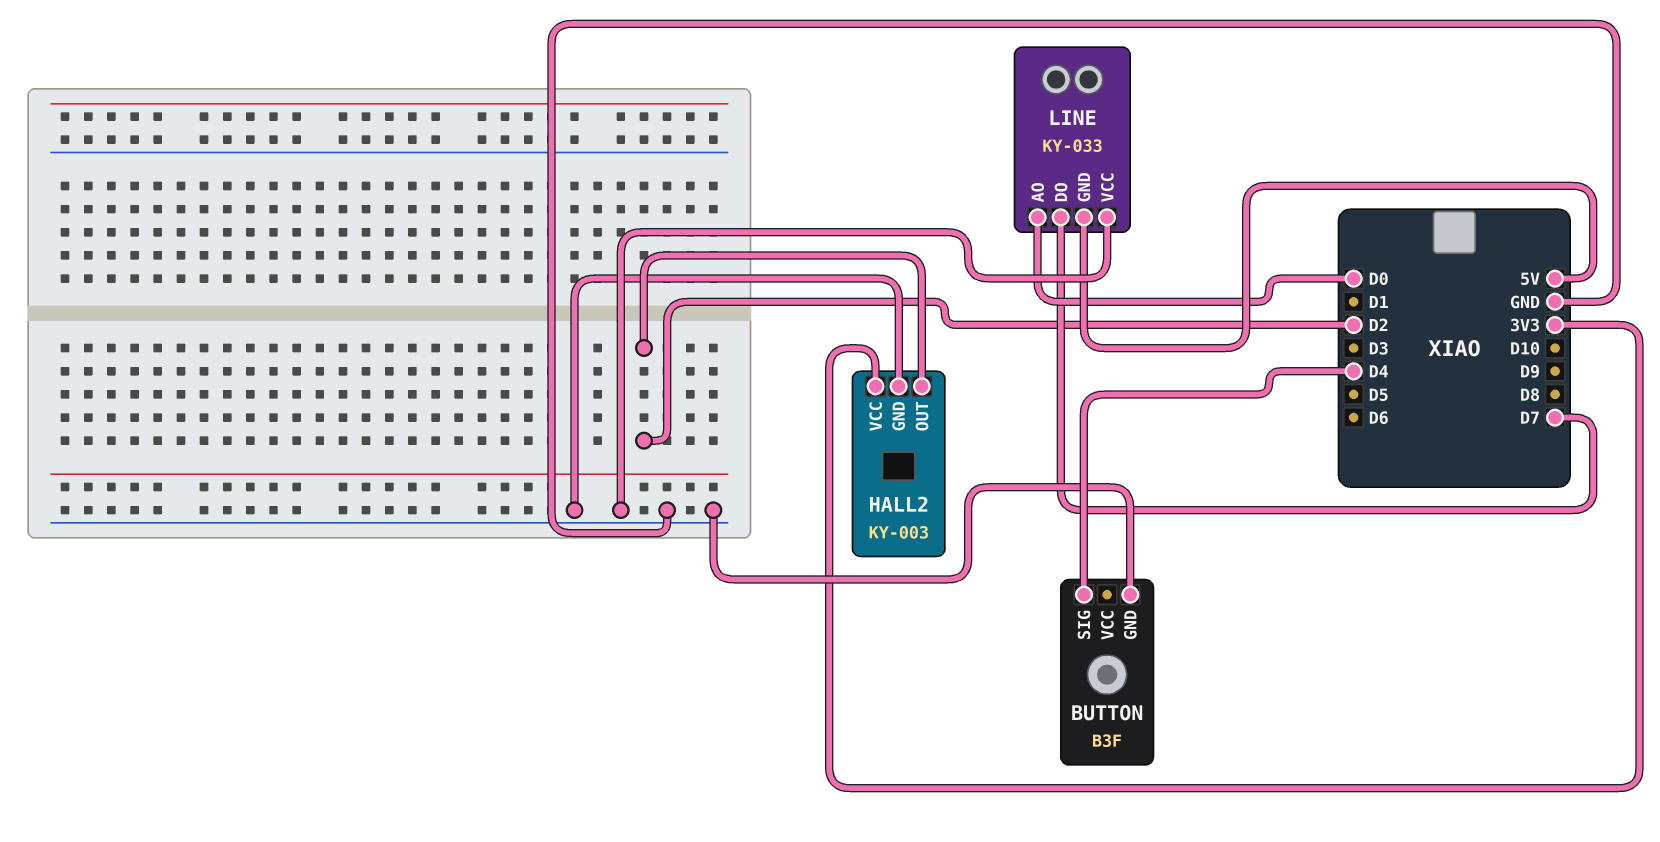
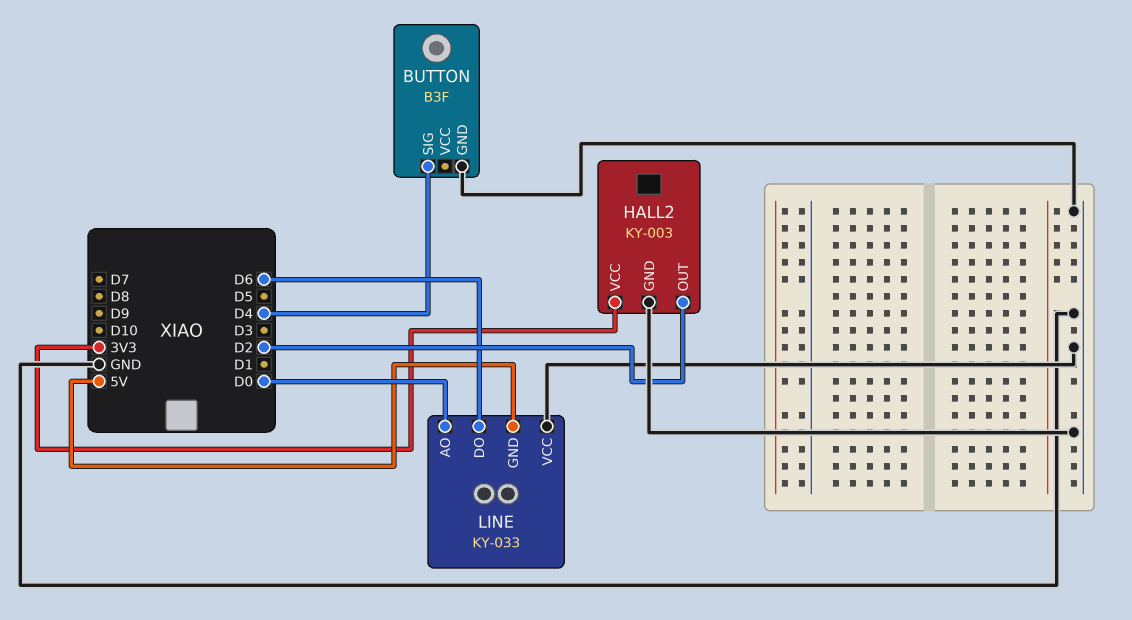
LINE pin DO: D7 -> D6

